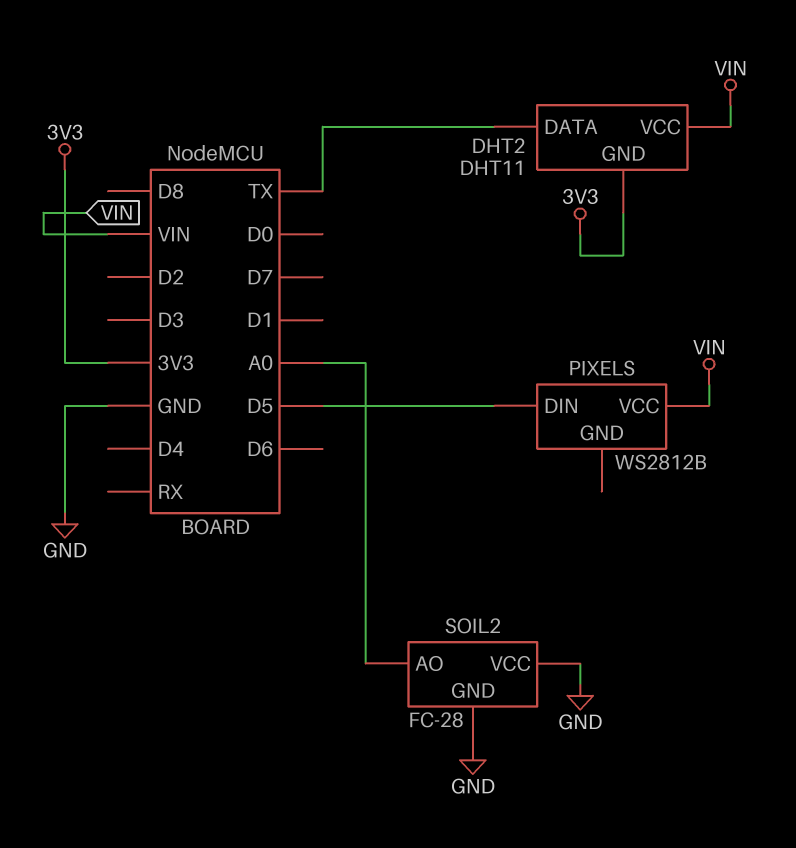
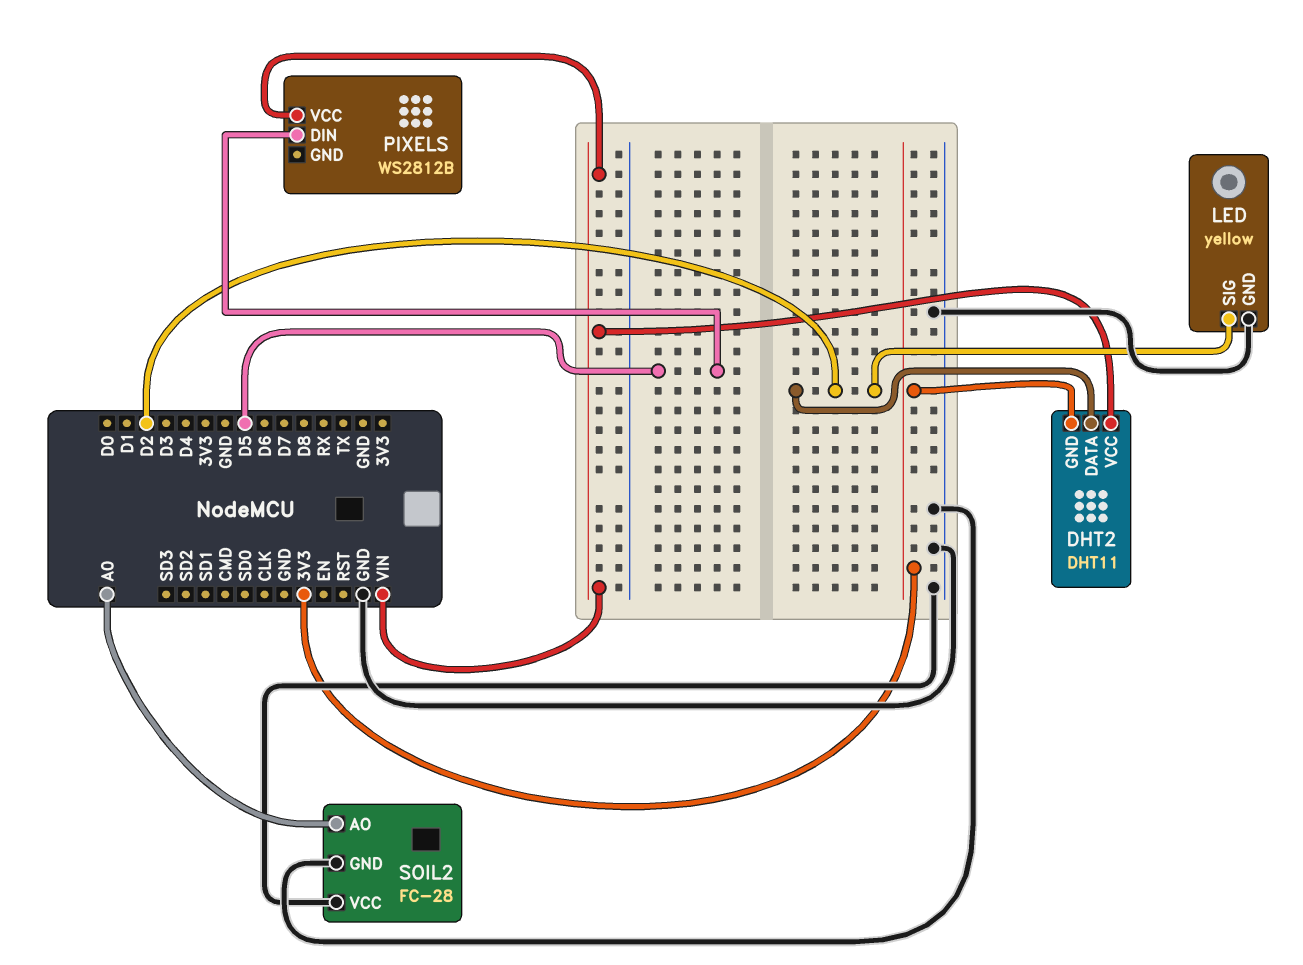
DHT2 pin DATA: TX -> D2
LED: none -> yellow
LED pin GND: none -> GND
LED pin SIG: none -> D2

